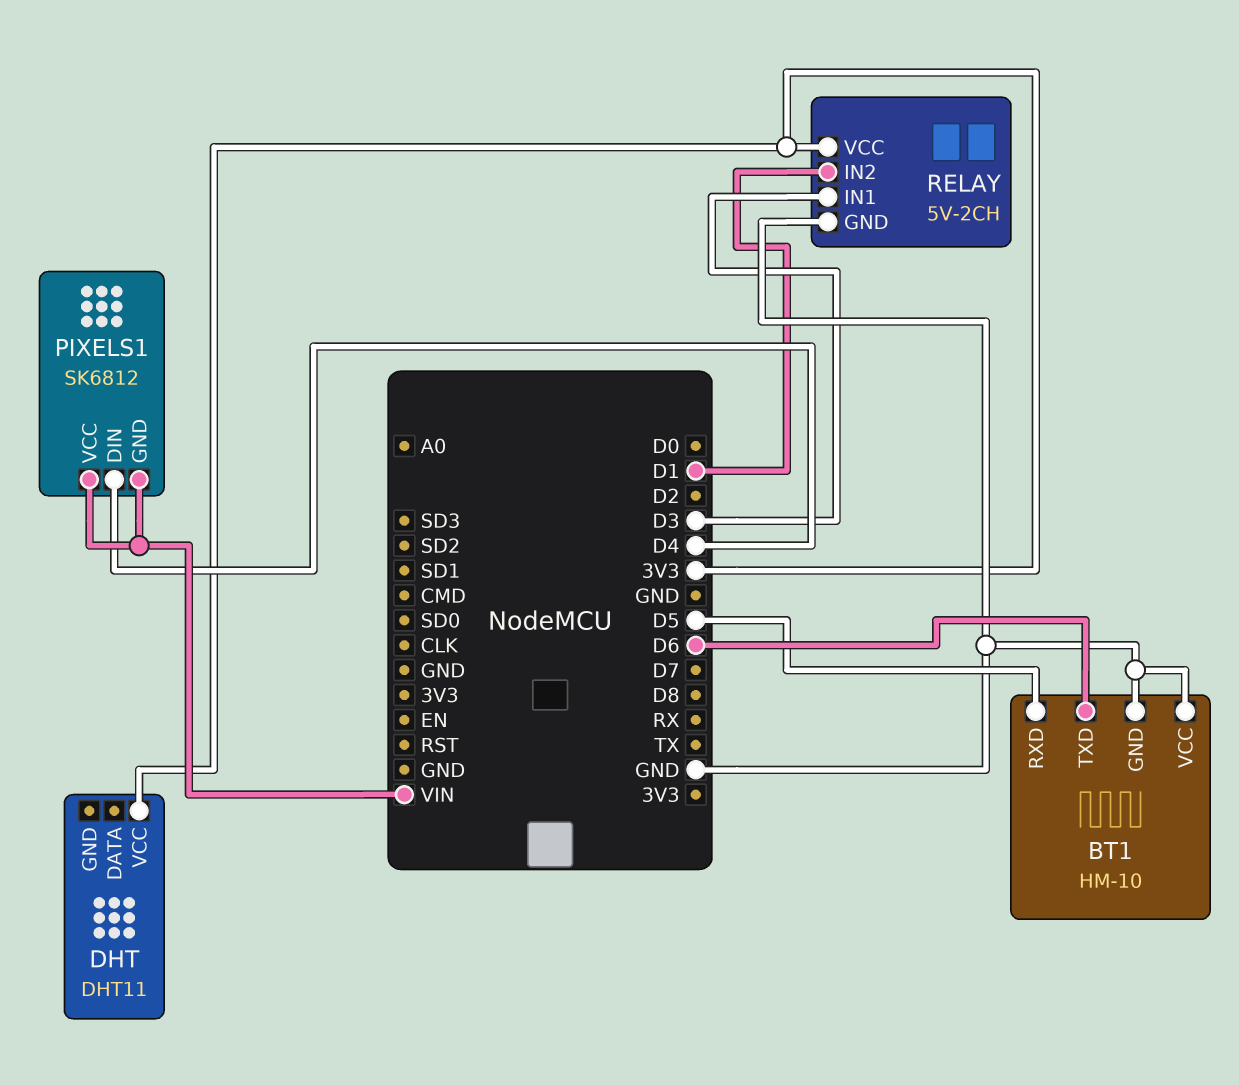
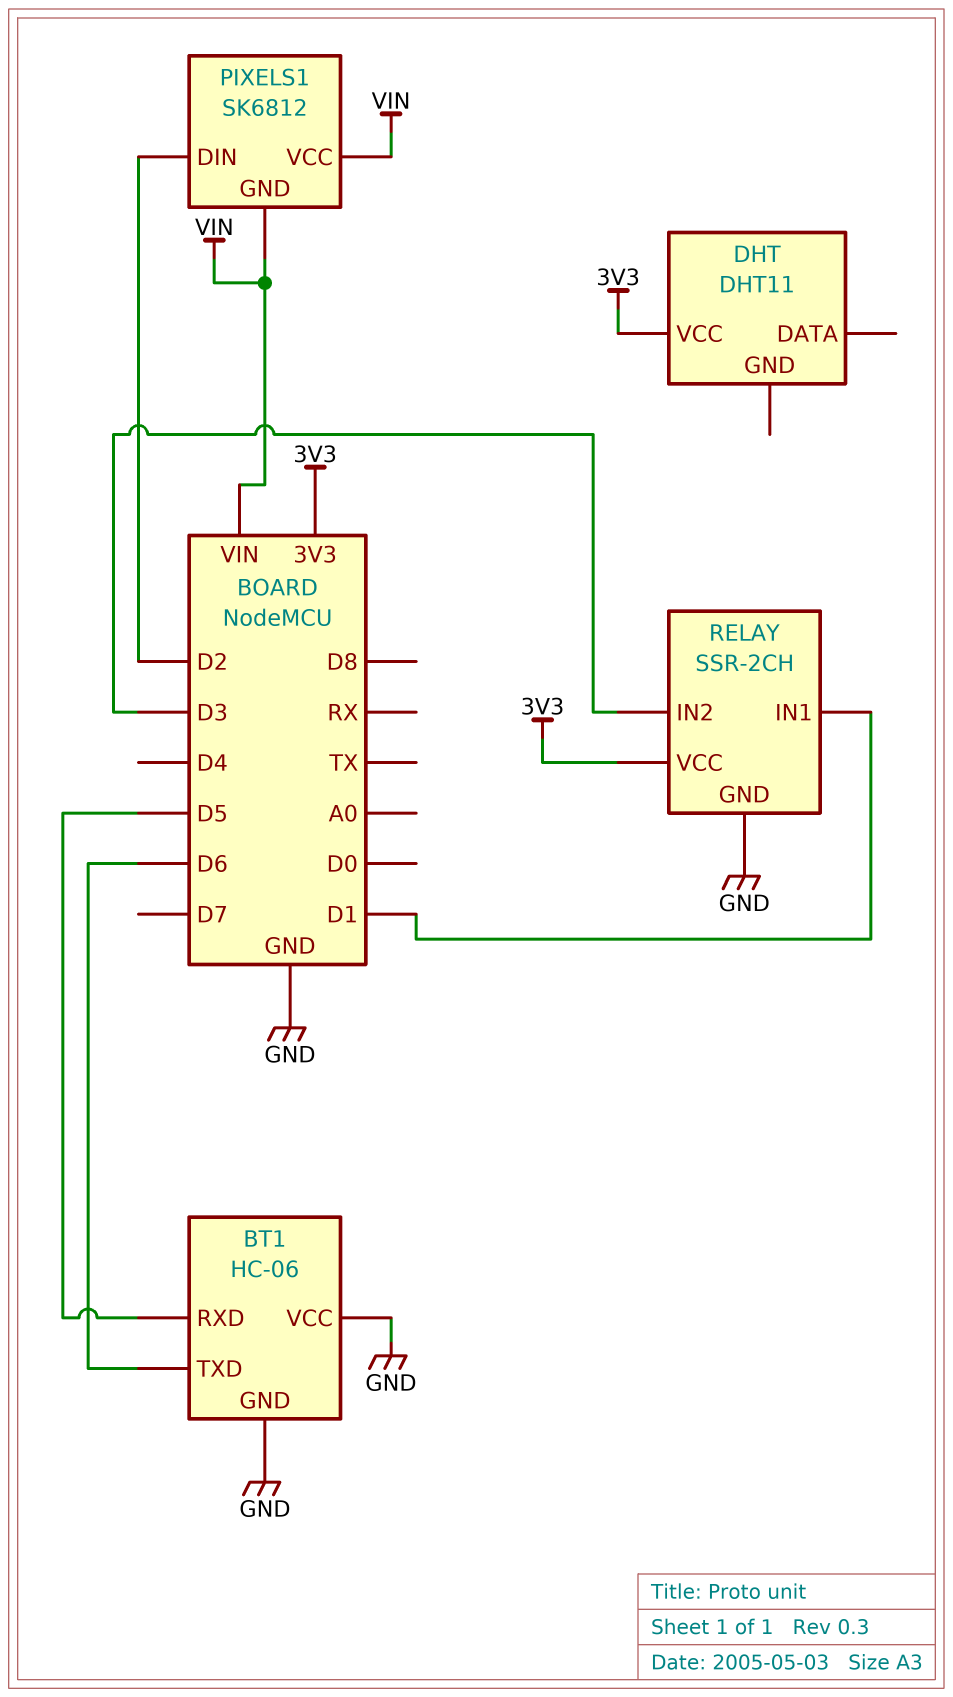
BT1: HM-10 -> HC-06
PIXELS1 pin DIN: D4 -> D2
RELAY: 5V-2CH -> SSR-2CH
RELAY pin IN1: D3 -> D1
RELAY pin IN2: D1 -> D3

